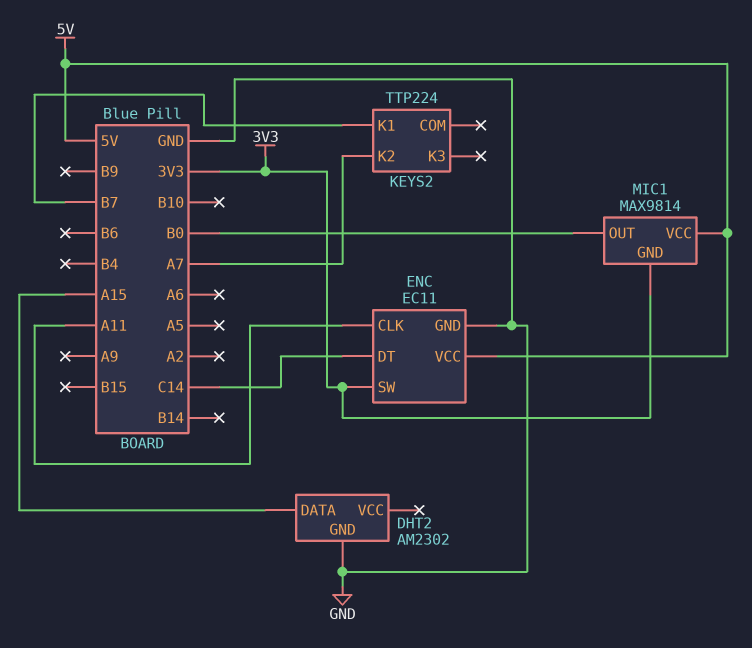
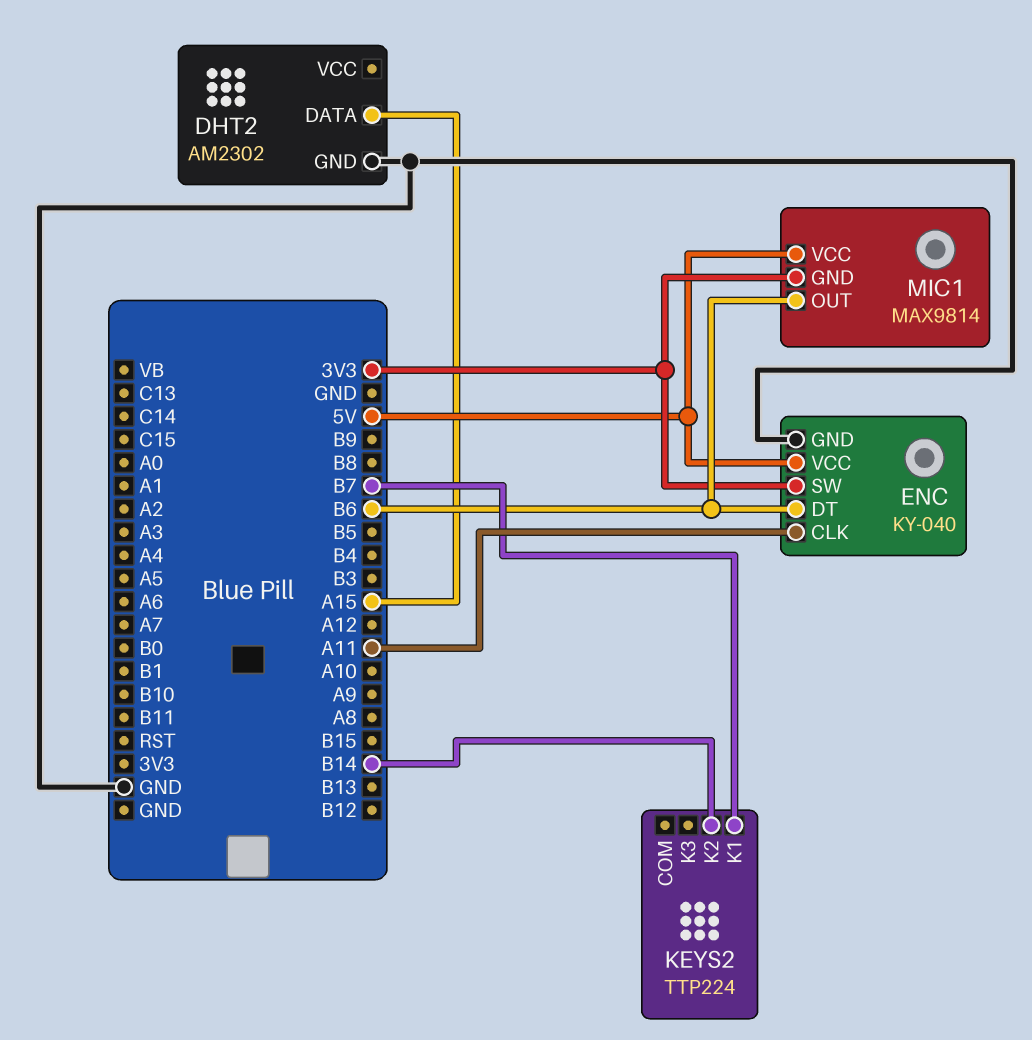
ENC: EC11 -> KY-040
ENC pin DT: C14 -> B6
KEYS2 pin K2: A7 -> B14
MIC1 pin OUT: B0 -> B6

